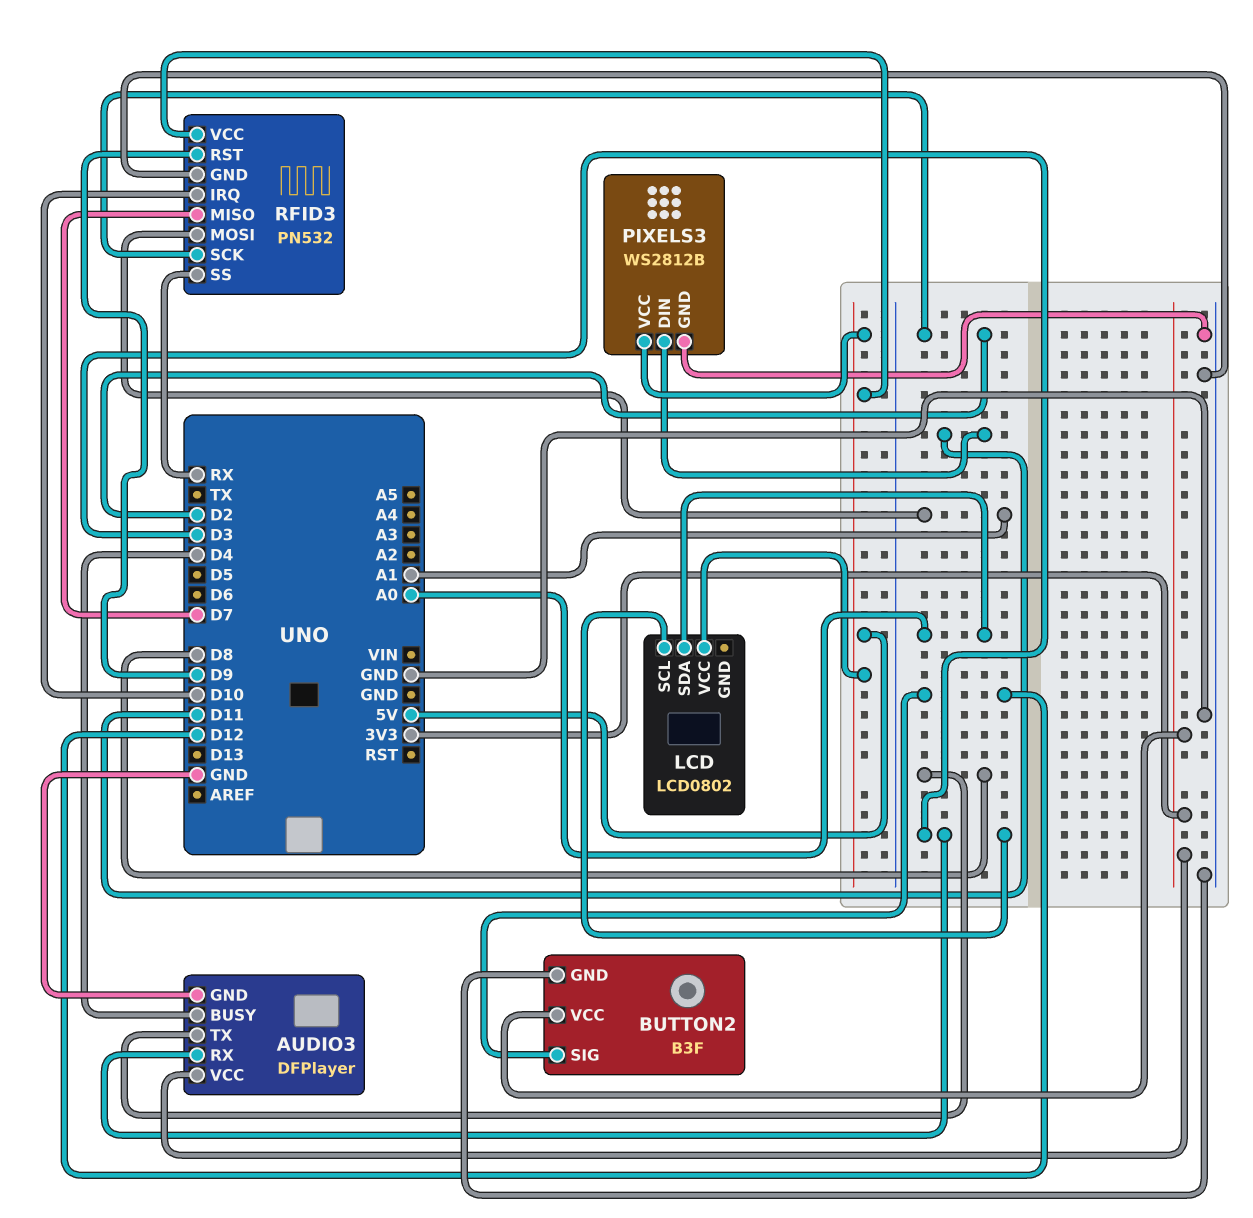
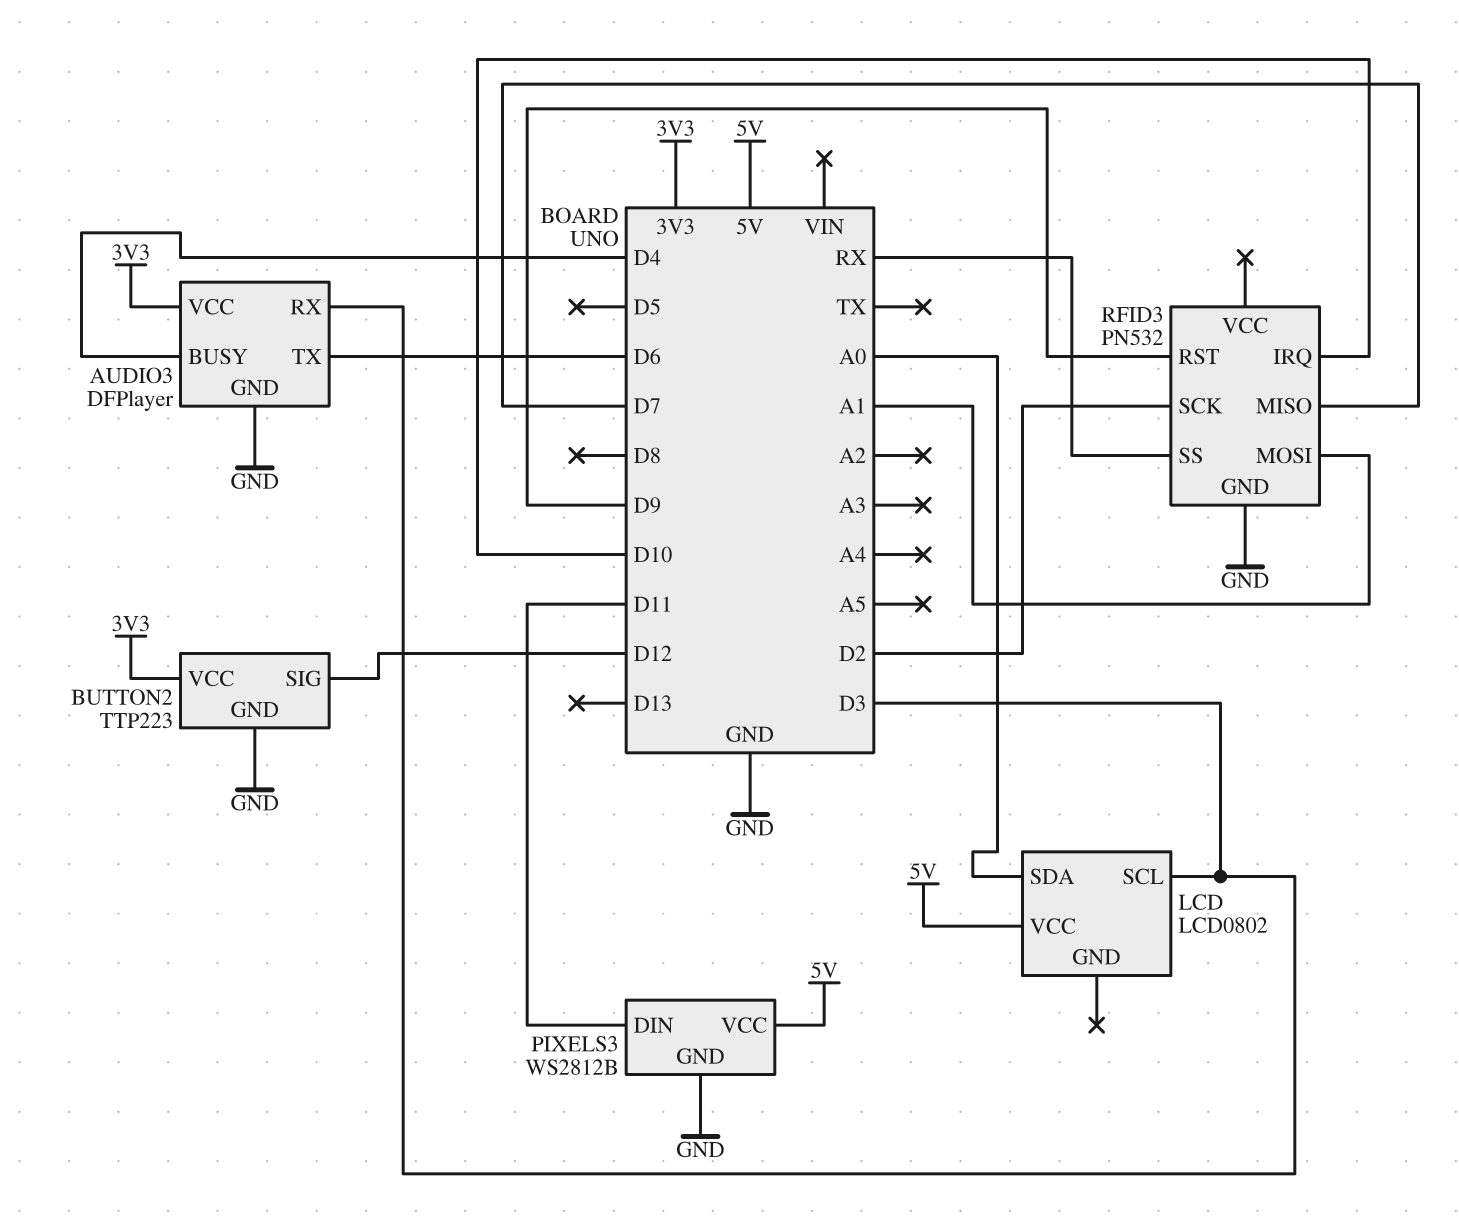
AUDIO3 pin TX: D8 -> D6
BUTTON2: B3F -> TTP223
RFID3 pin VCC: 5V -> none

